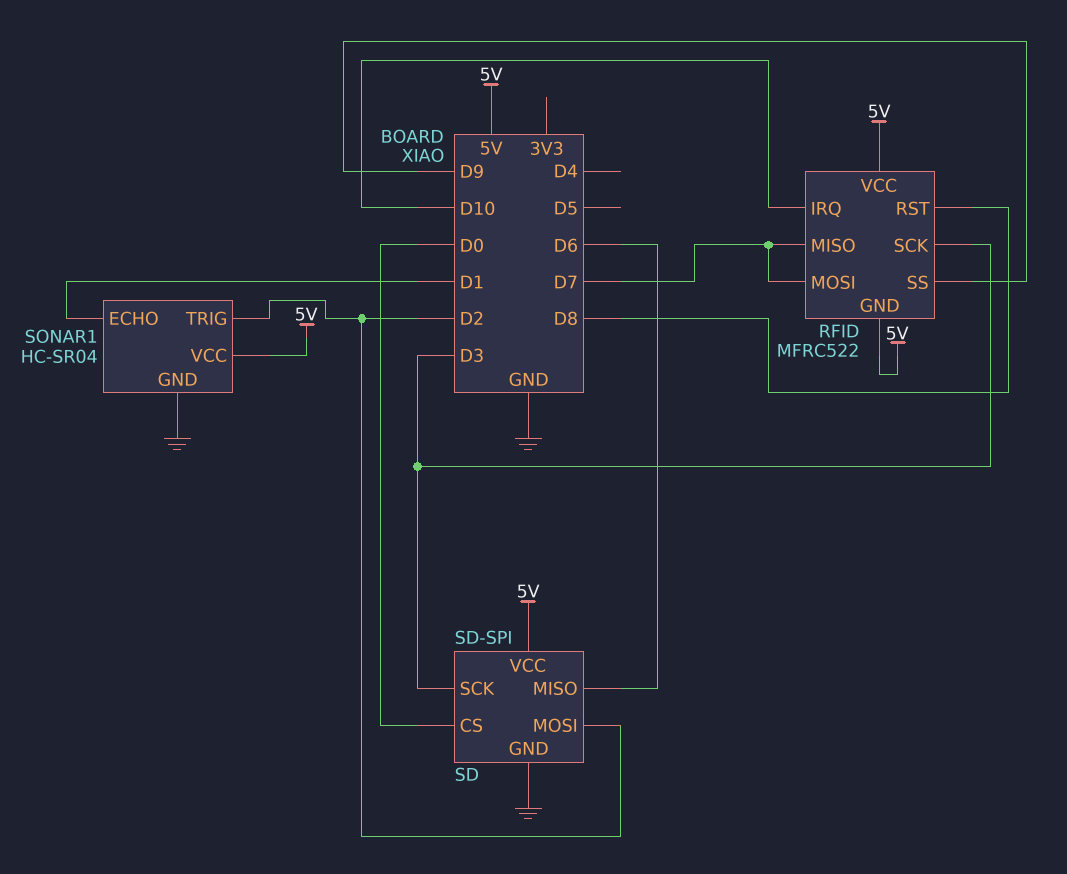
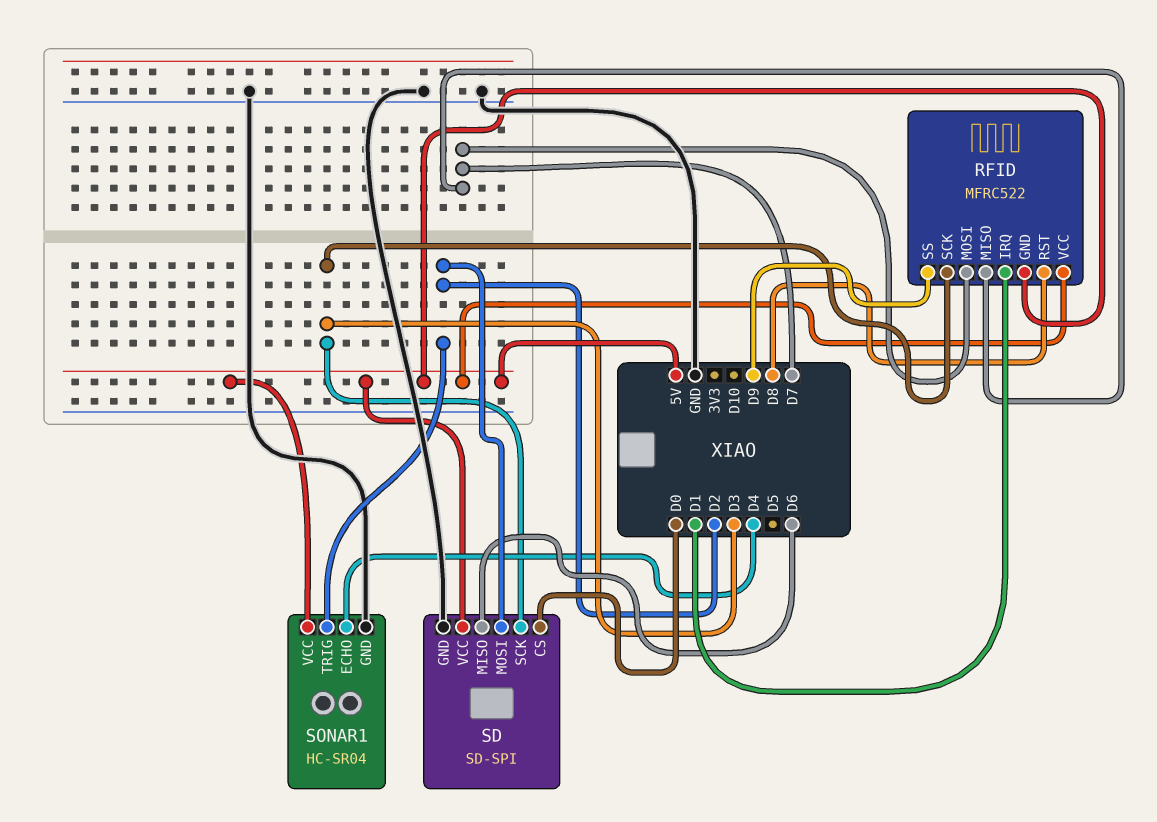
RFID pin IRQ: D10 -> D1
SONAR1 pin ECHO: D1 -> D4

